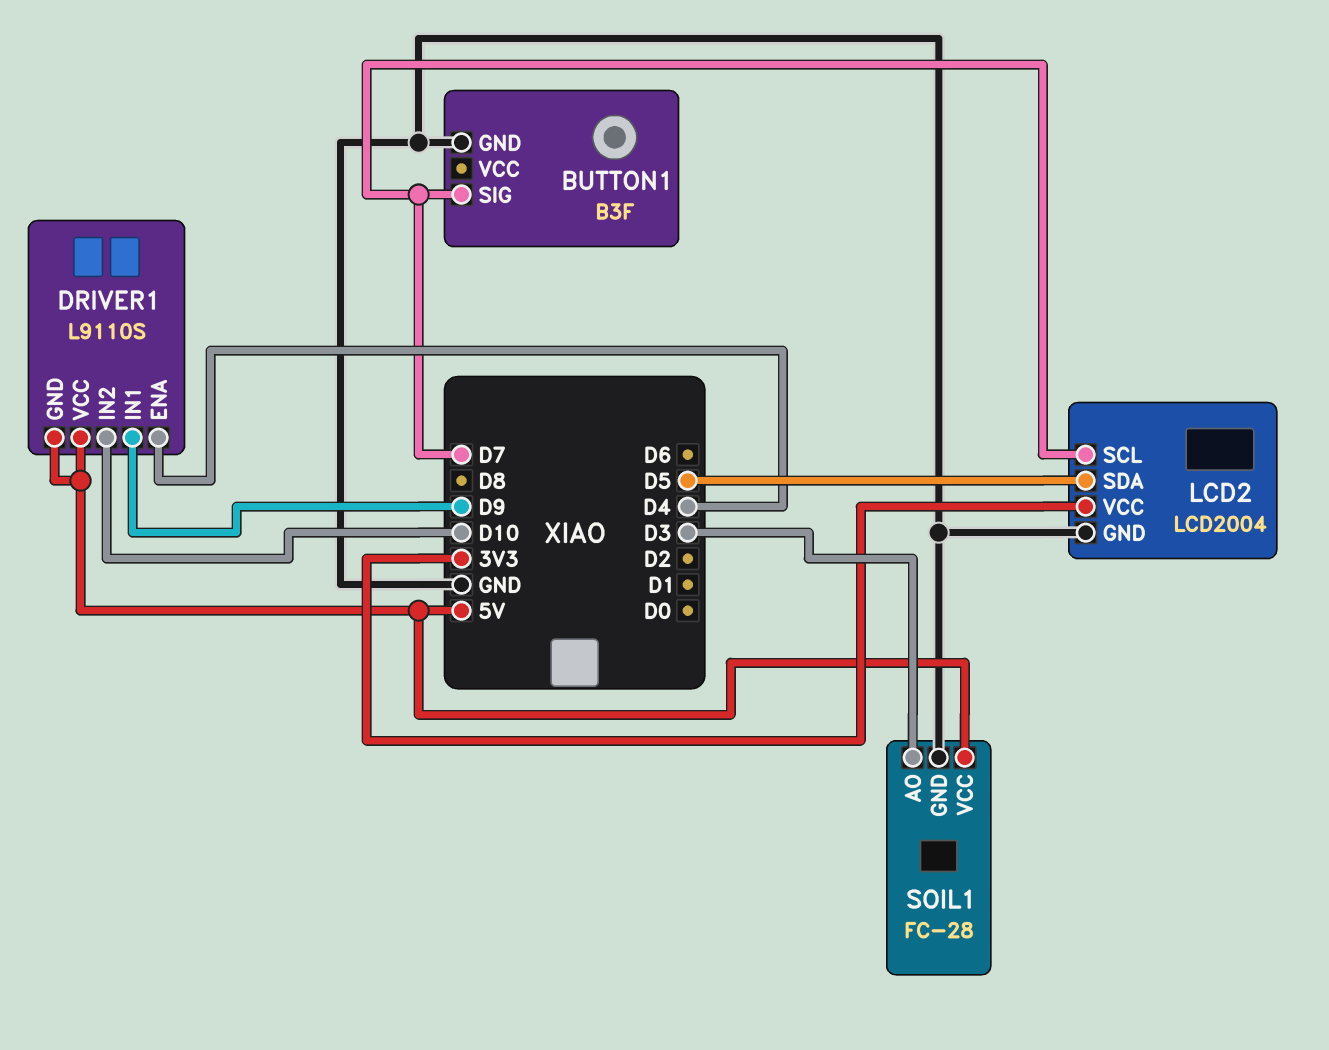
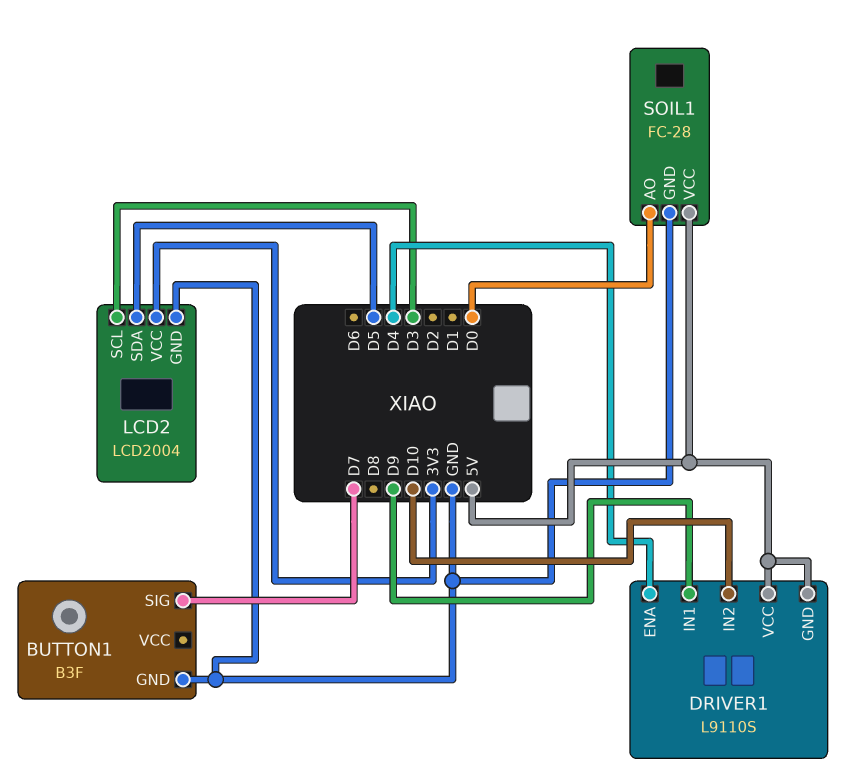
LCD2 pin SCL: D7 -> D3
SOIL1 pin AO: D3 -> D0

